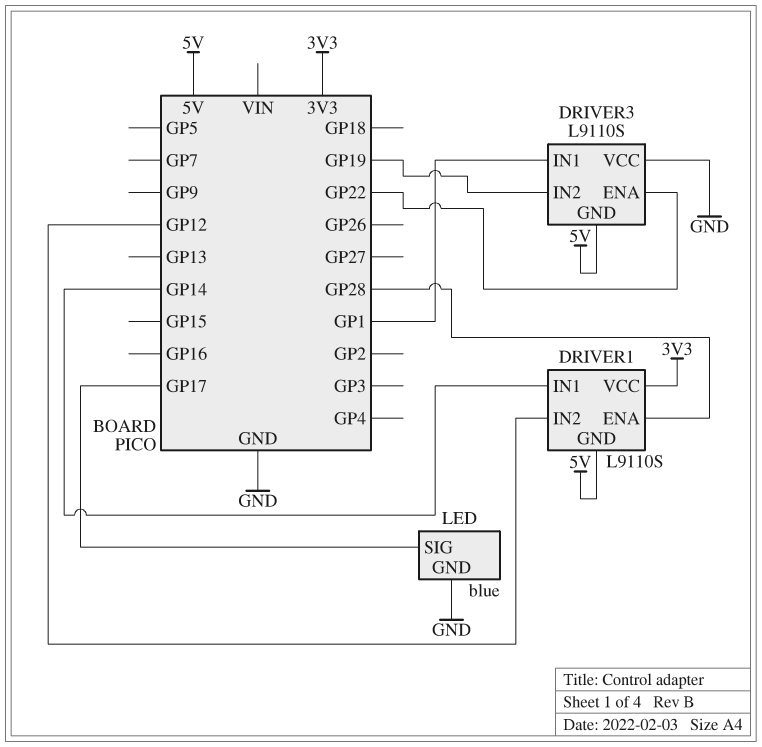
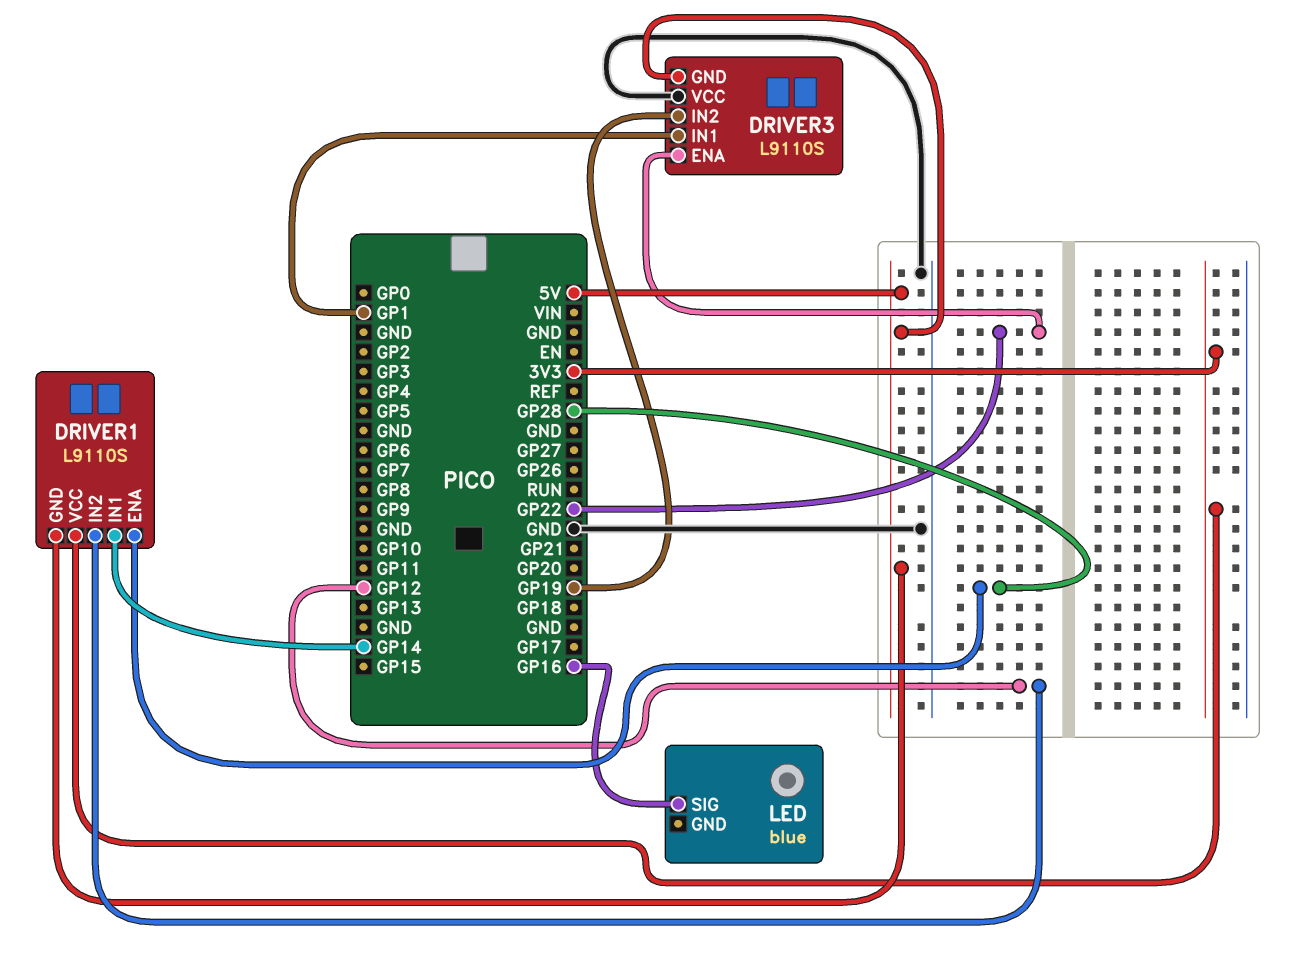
LED pin GND: GND -> none
LED pin SIG: GP17 -> GP16

